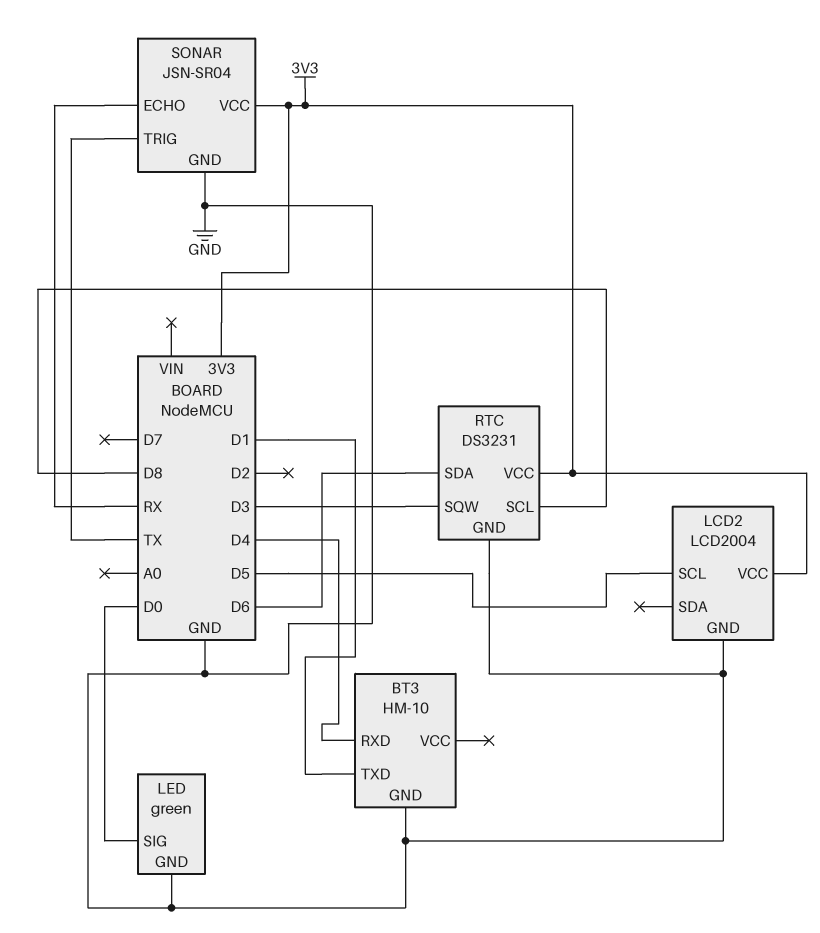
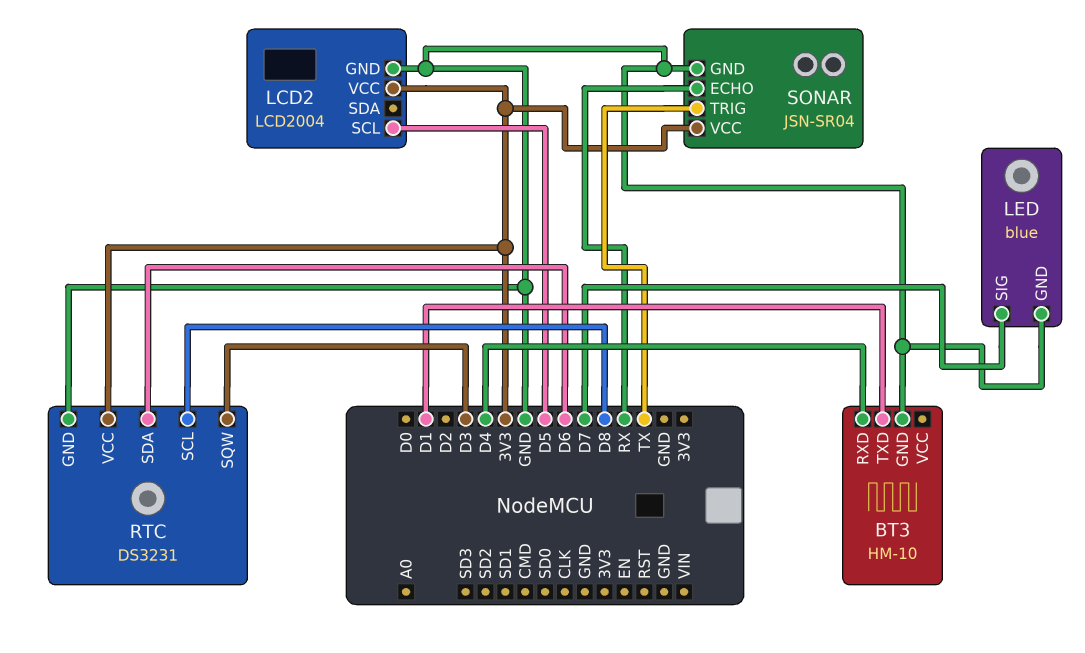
LED: green -> blue
LED pin SIG: D0 -> D7

